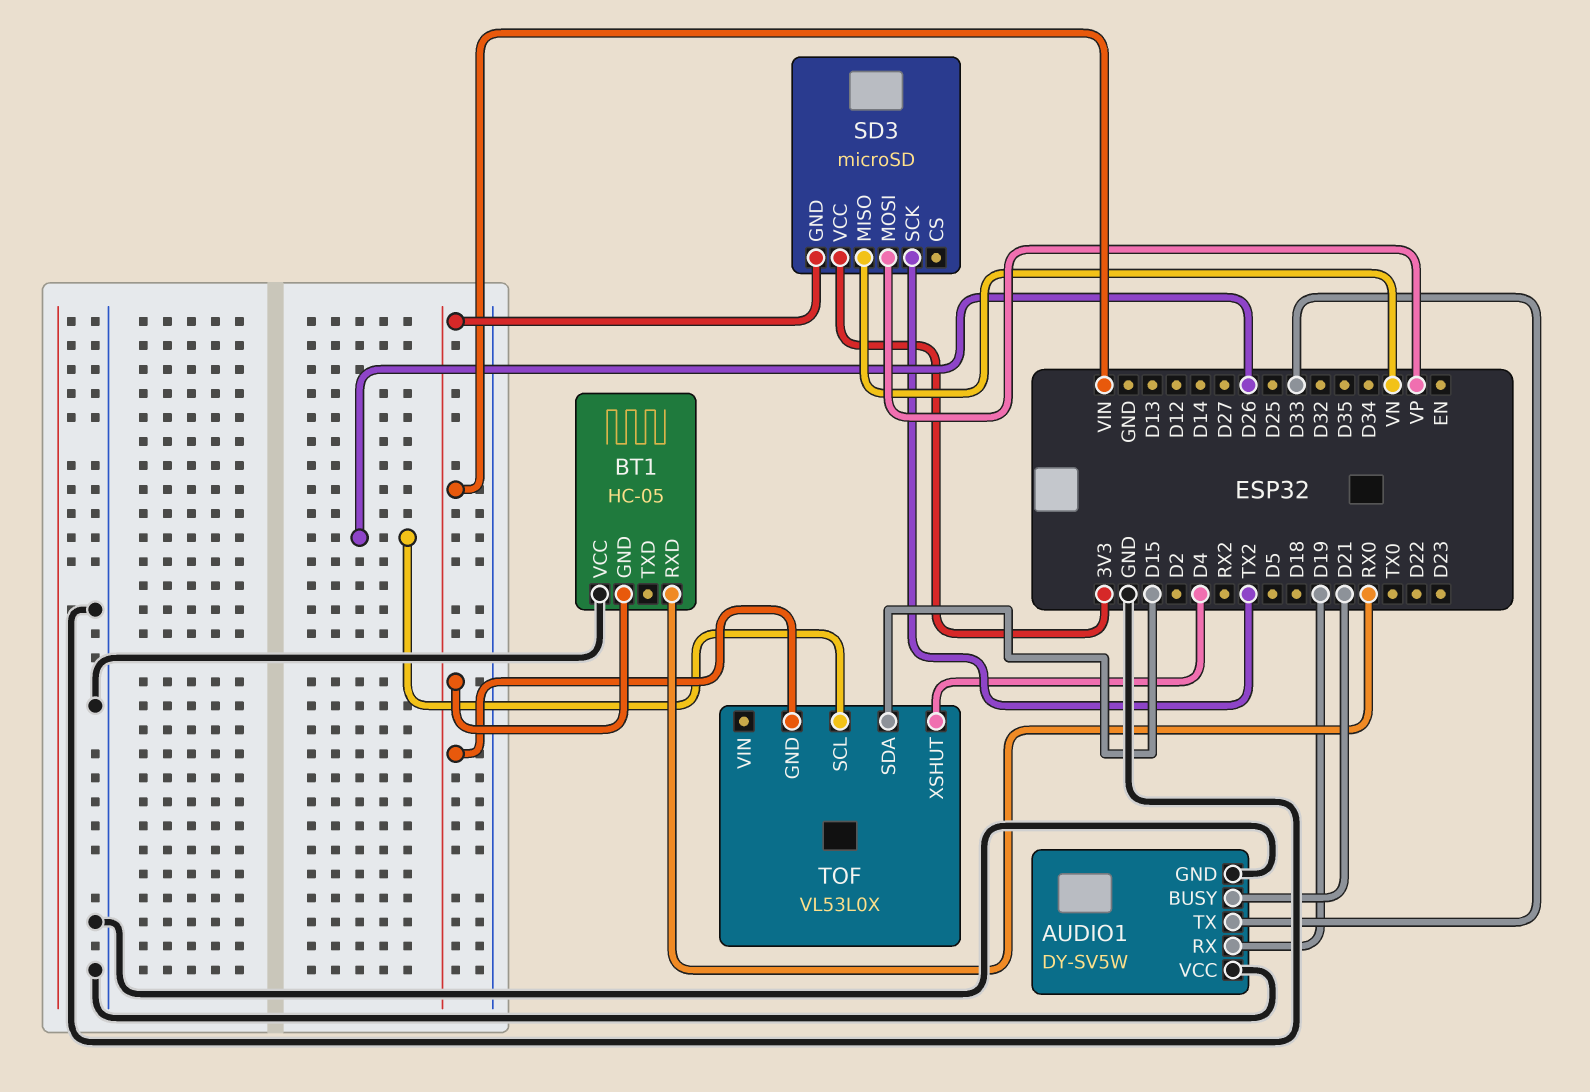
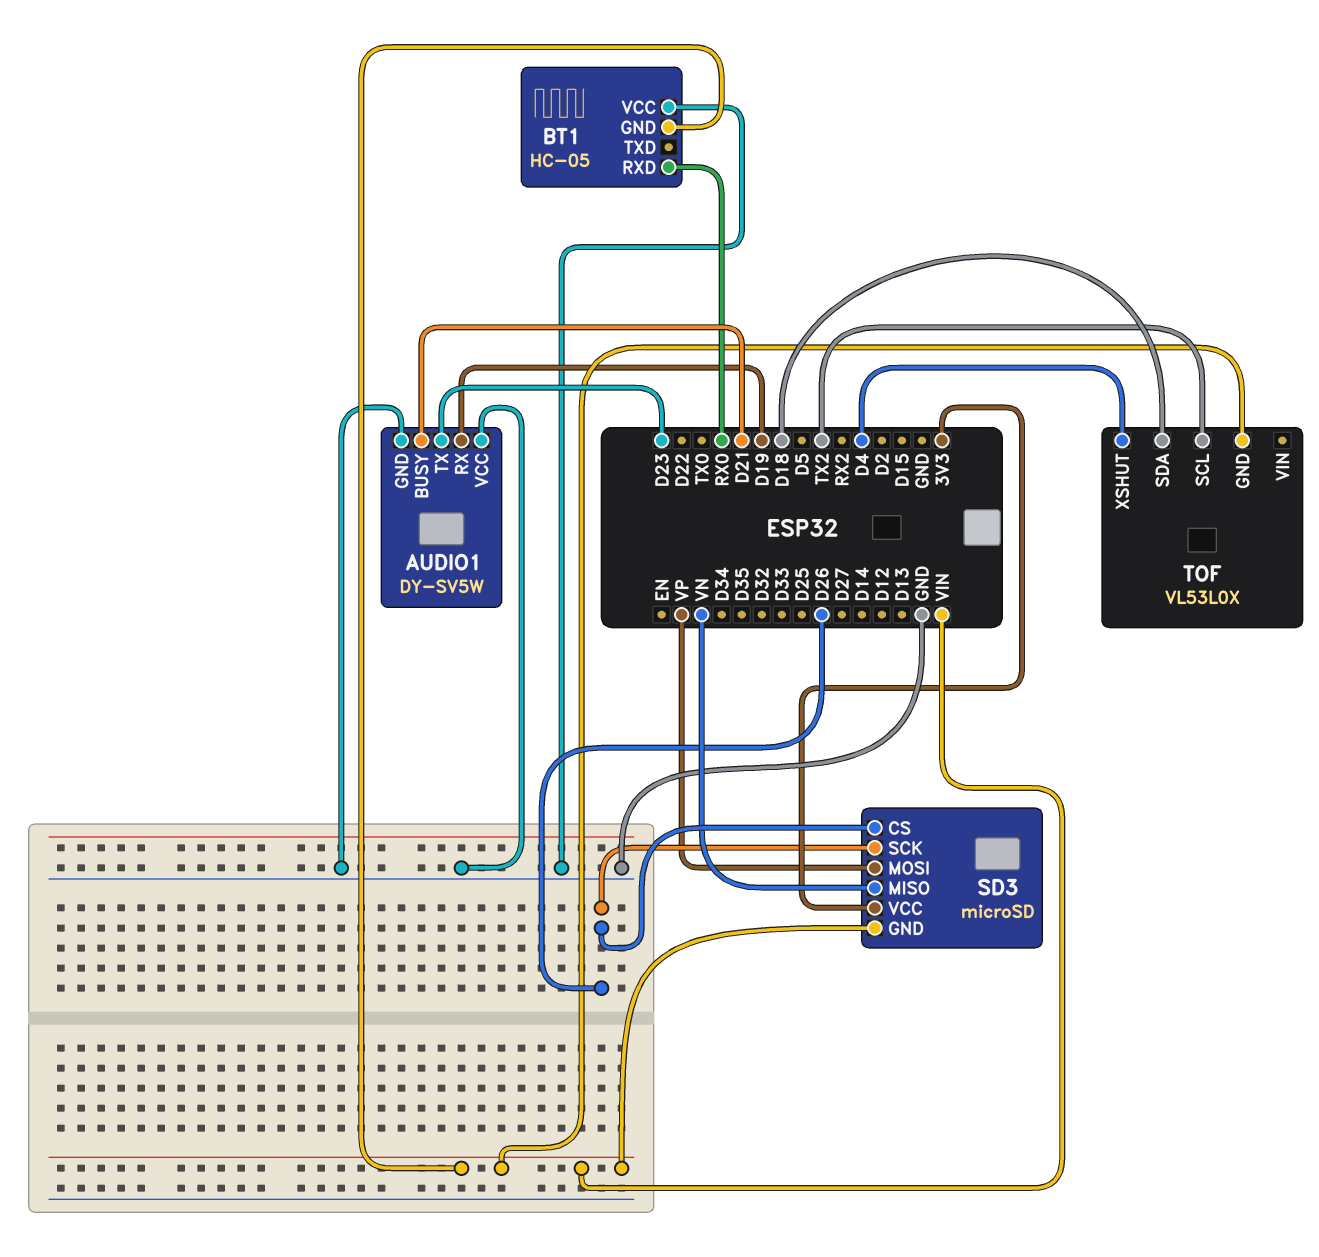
AUDIO1 pin TX: D33 -> D23
SD3 pin CS: none -> D26
SD3 pin SCK: TX2 -> D26
TOF pin SCL: D26 -> TX2
TOF pin SDA: D15 -> D18

